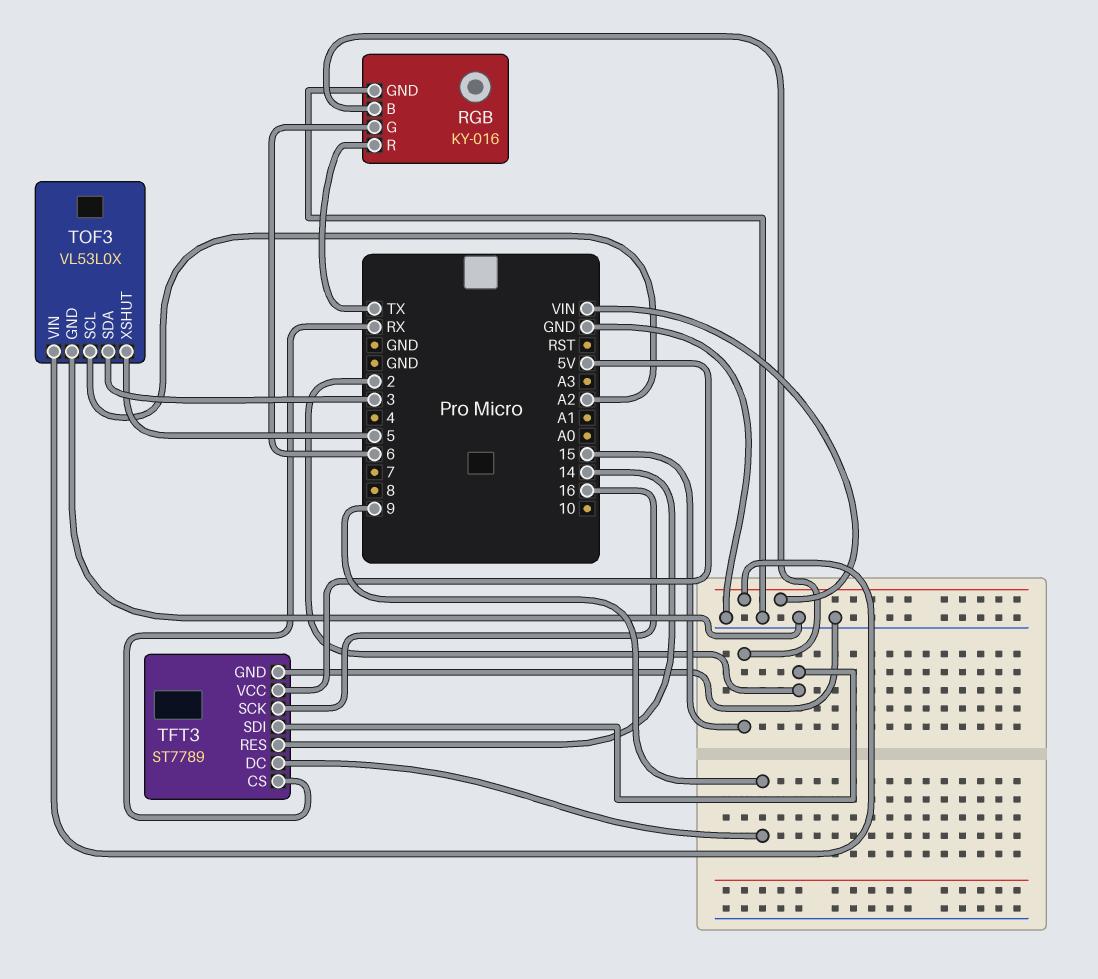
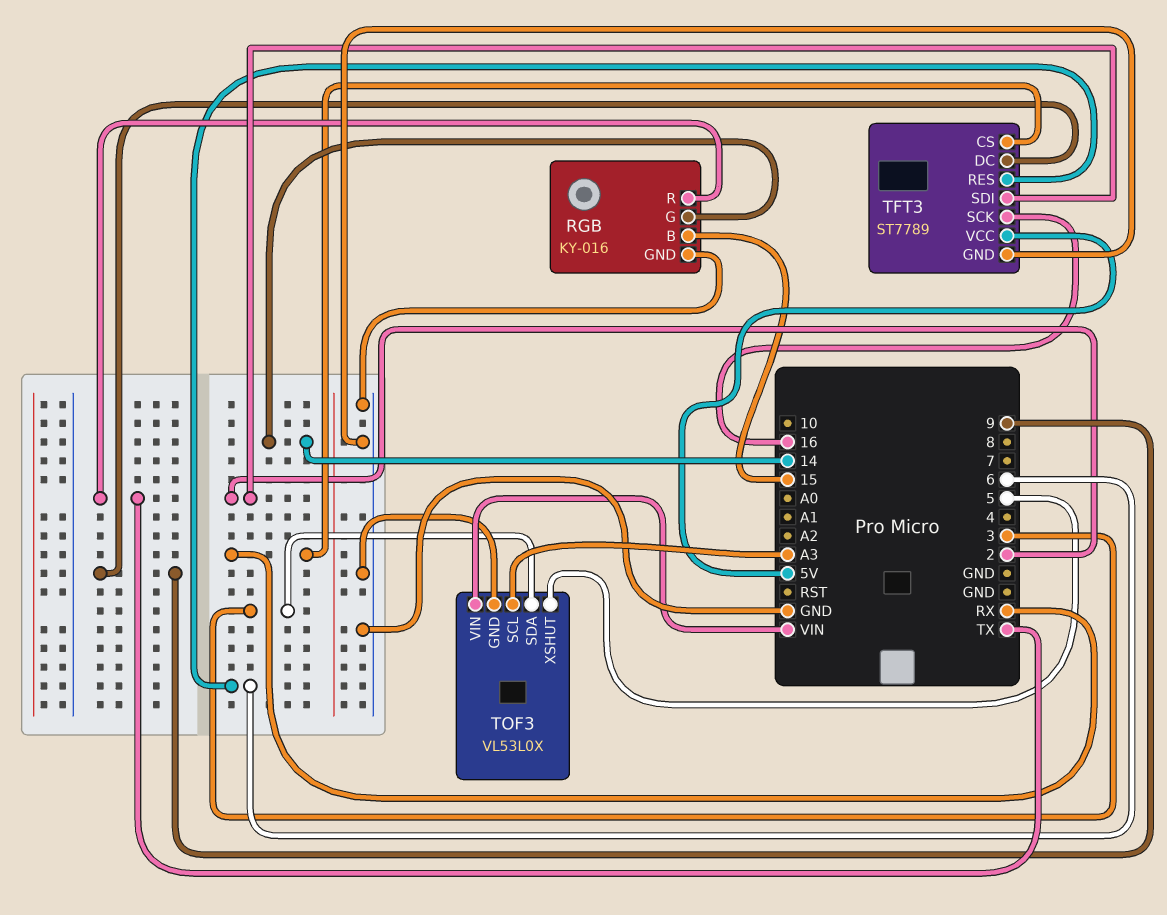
RGB pin G: 6 -> 14
TFT3 pin RES: 14 -> 6
TOF3 pin SCL: A2 -> A3

